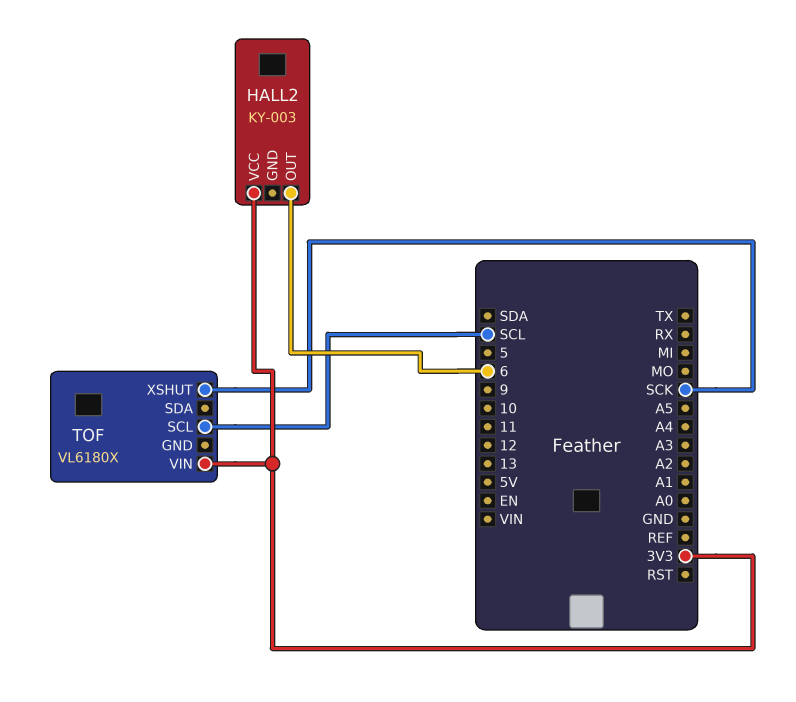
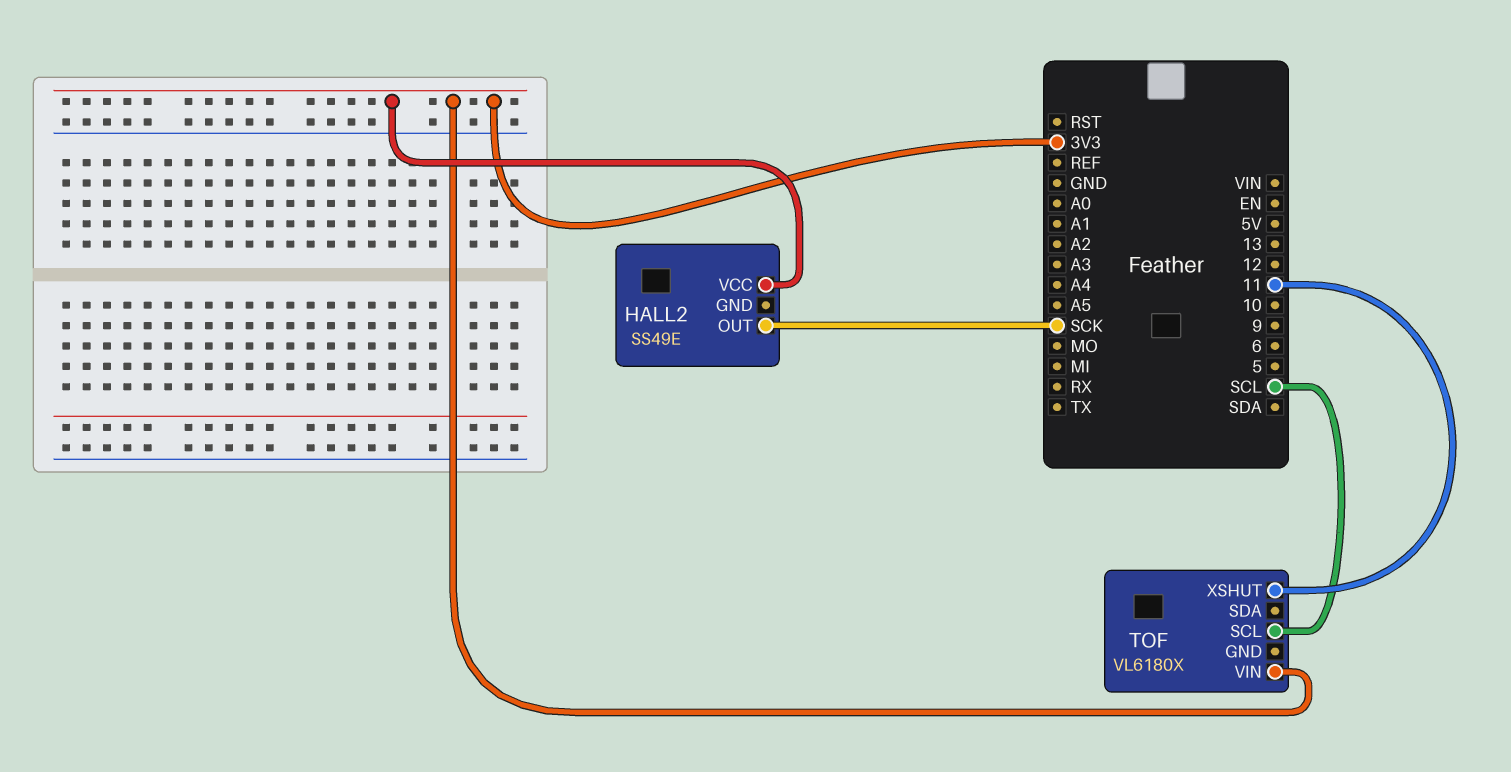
HALL2: KY-003 -> SS49E
HALL2 pin OUT: 6 -> SCK
TOF pin XSHUT: SCK -> 11

